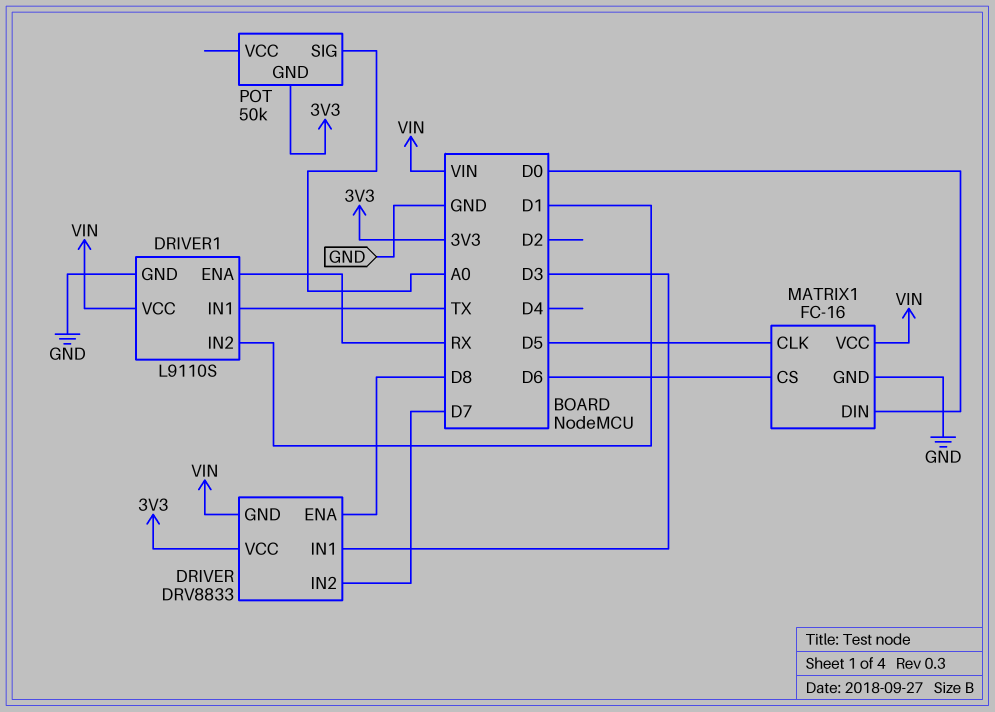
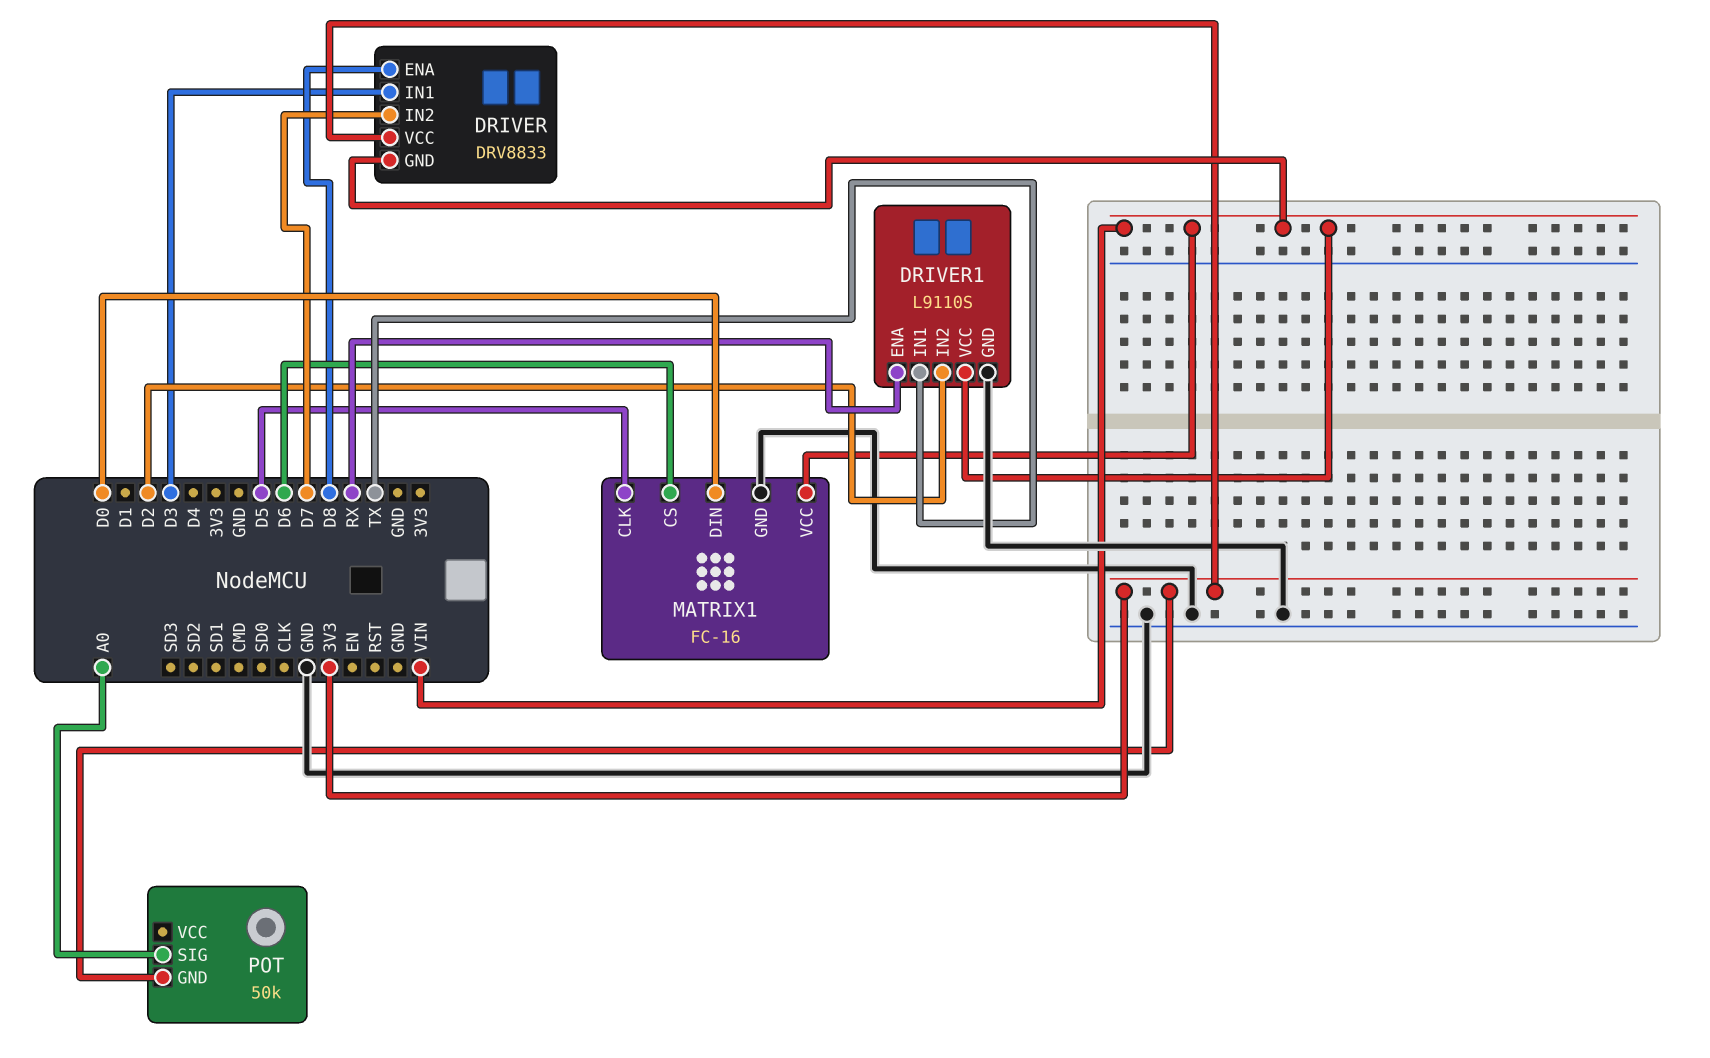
DRIVER1 pin IN2: D1 -> D2

